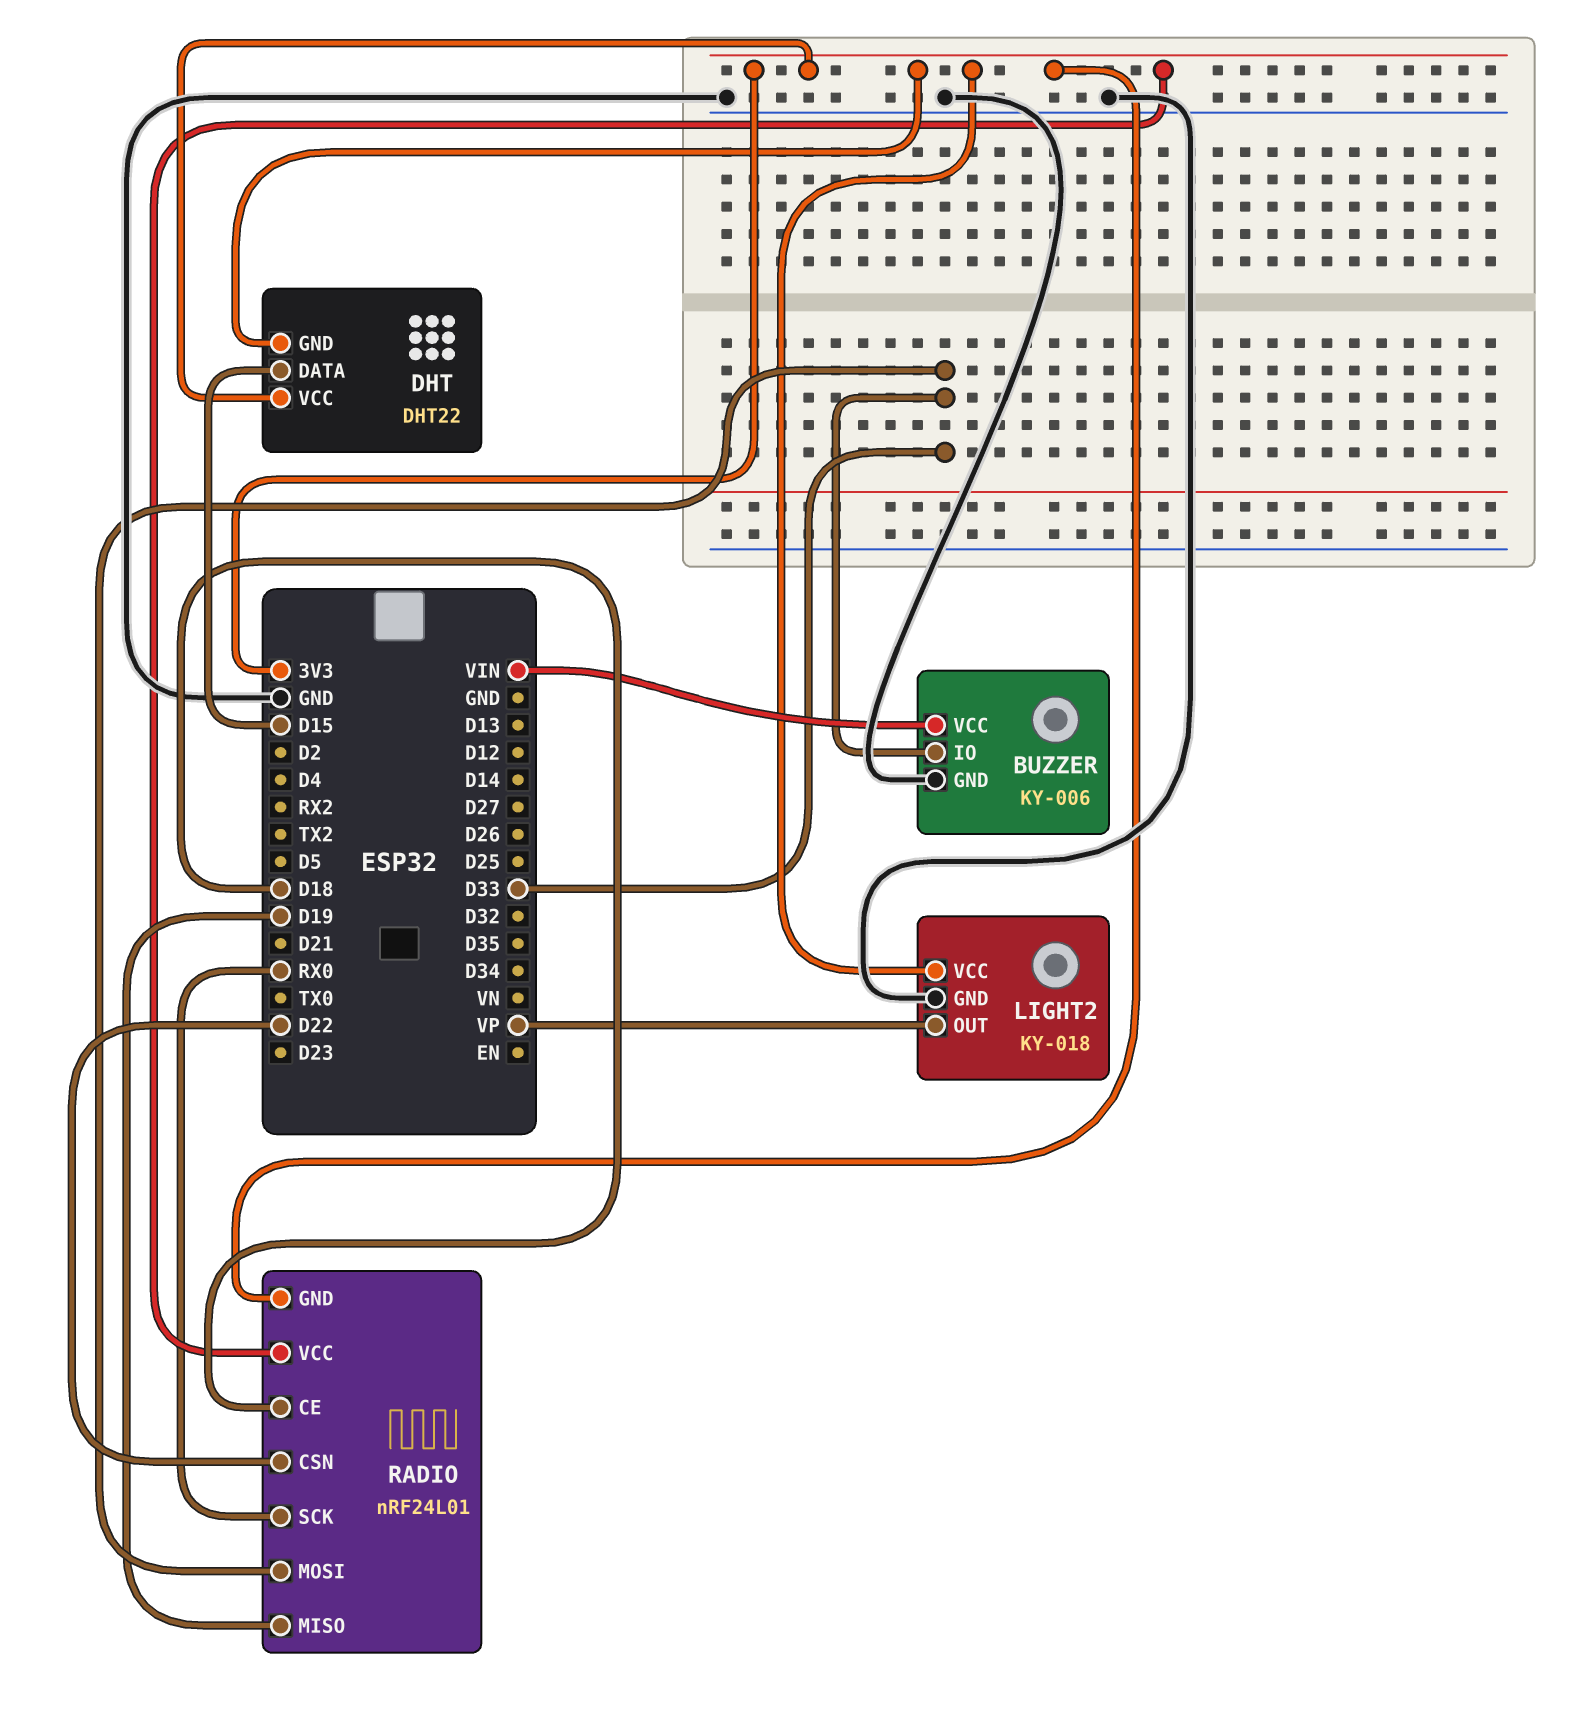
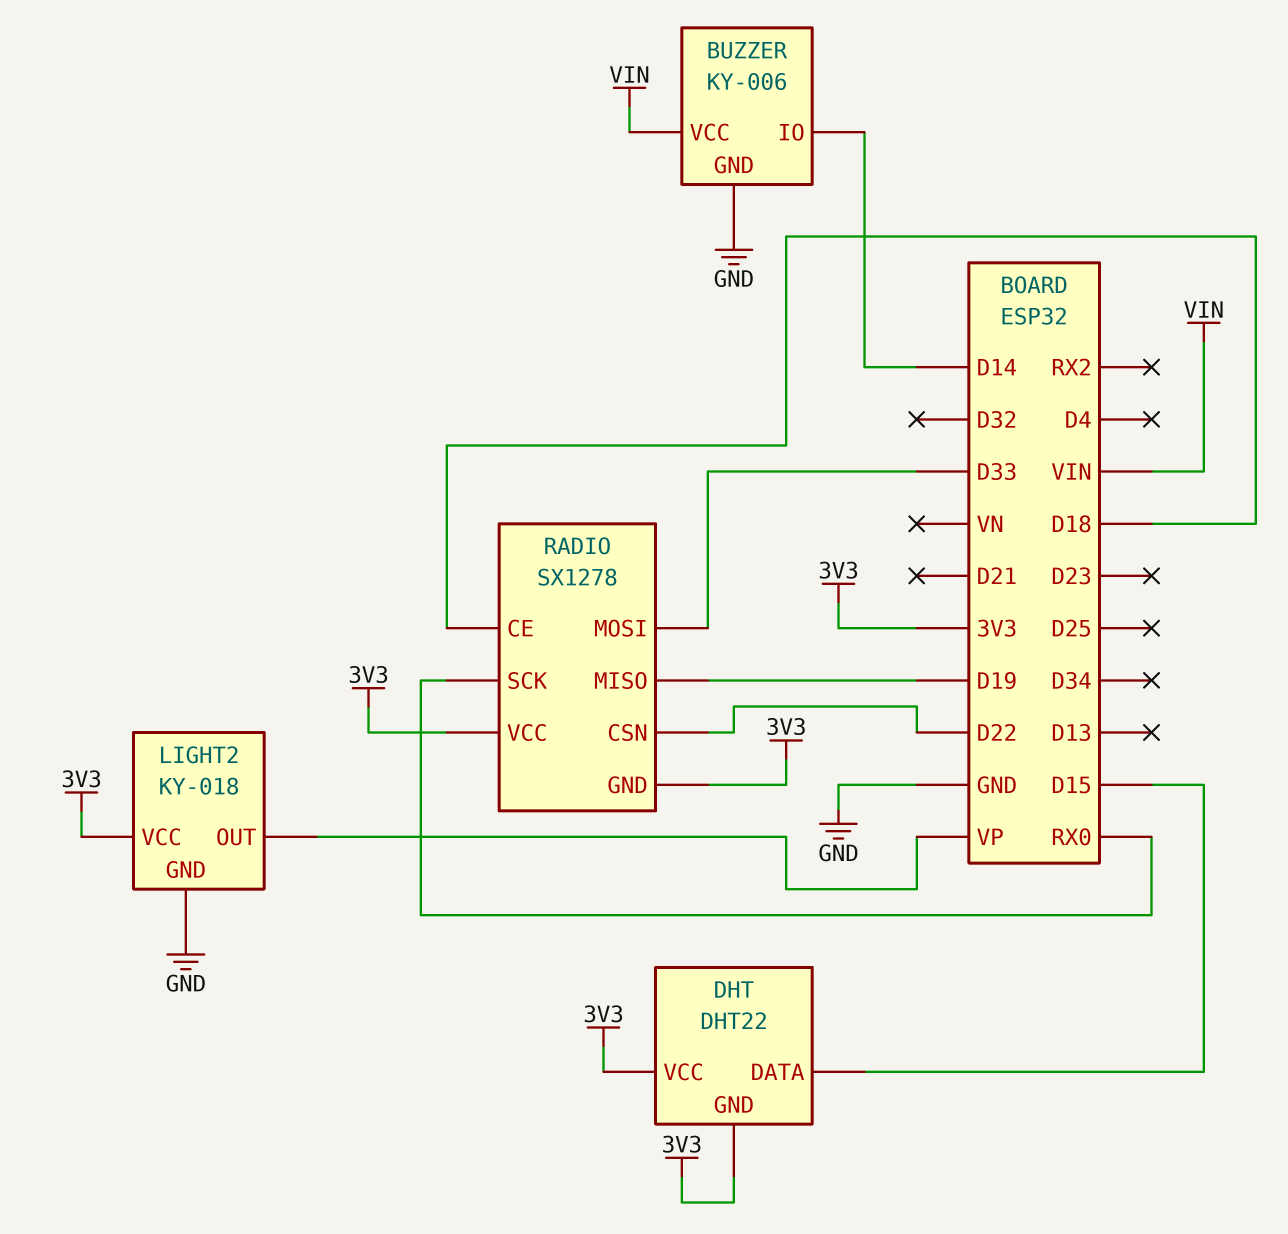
BUZZER pin IO: D33 -> D14
RADIO: nRF24L01 -> SX1278

